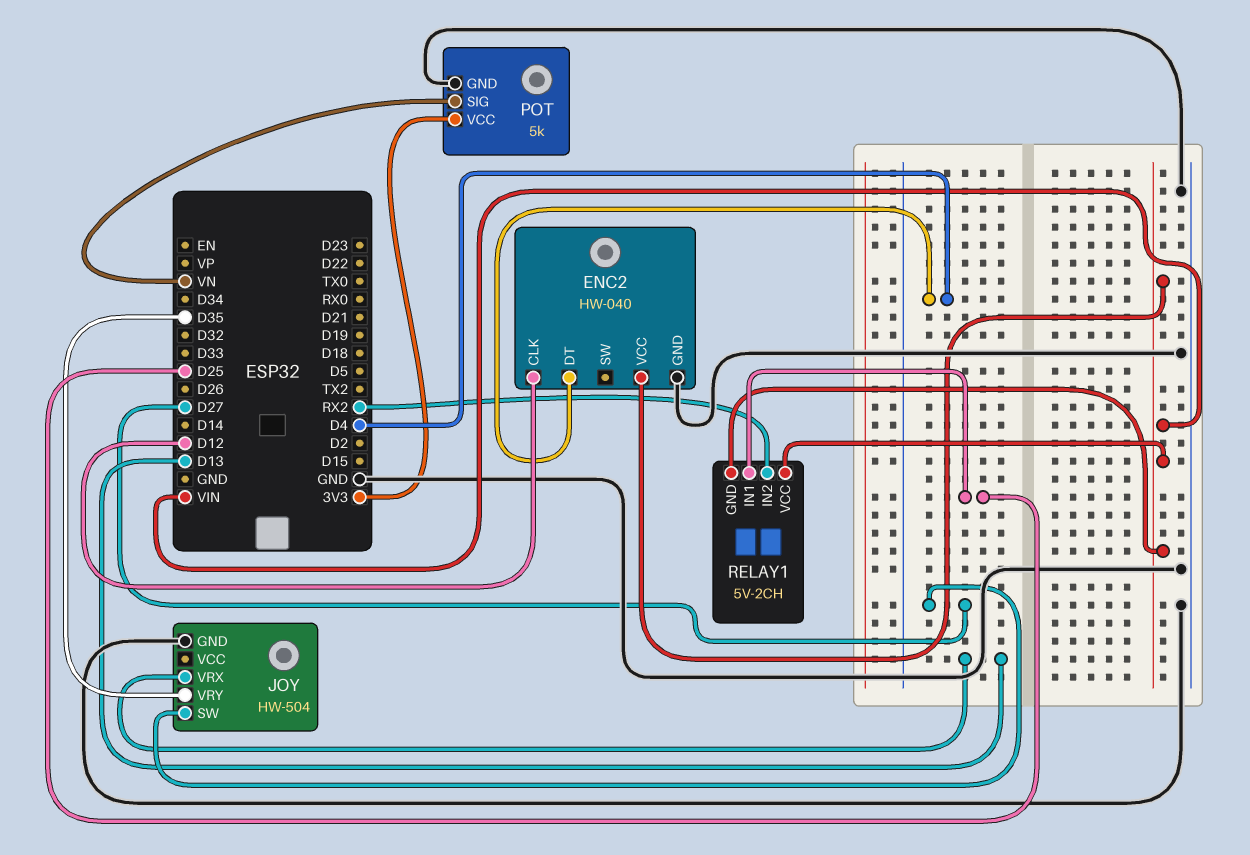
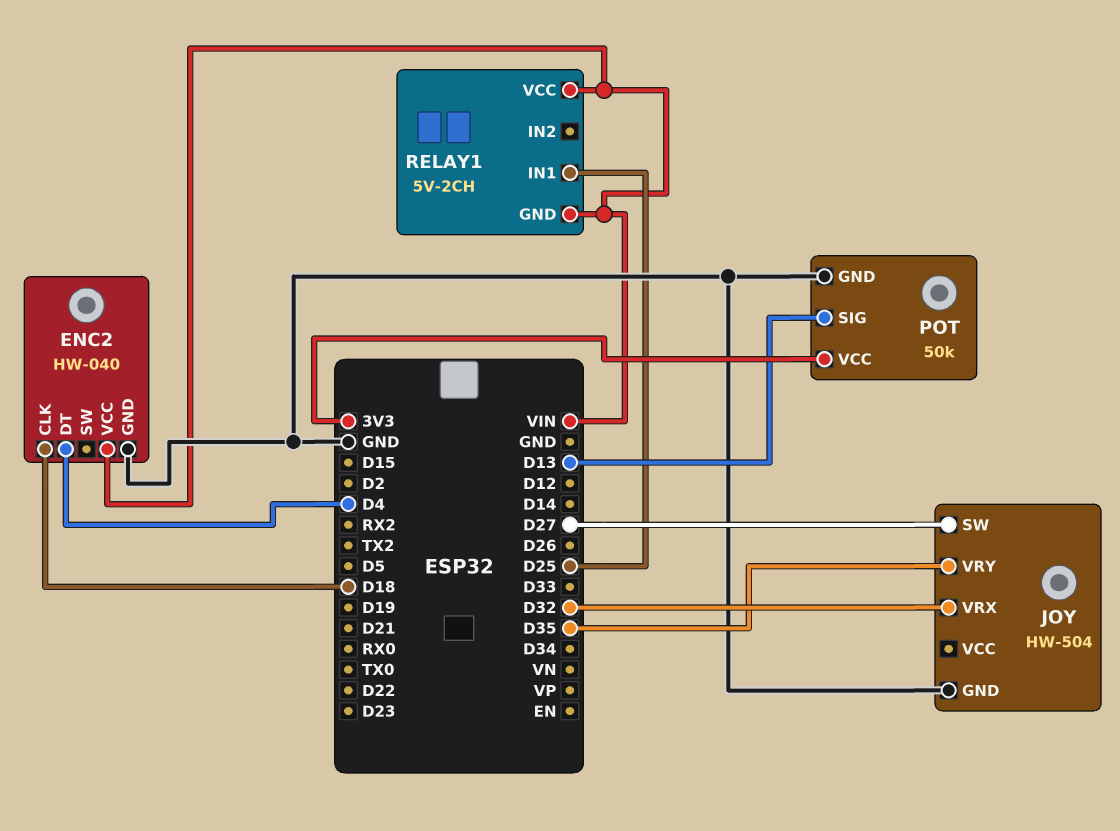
ENC2 pin CLK: D12 -> D18
JOY pin VRX: D13 -> D32
POT: 5k -> 50k
POT pin SIG: VN -> D13
RELAY1 pin IN2: RX2 -> none

